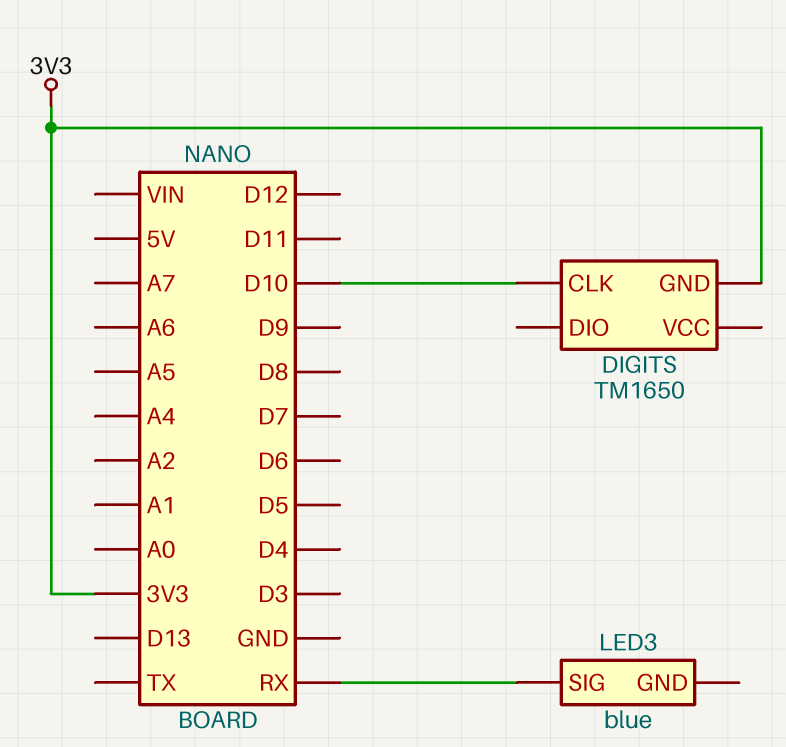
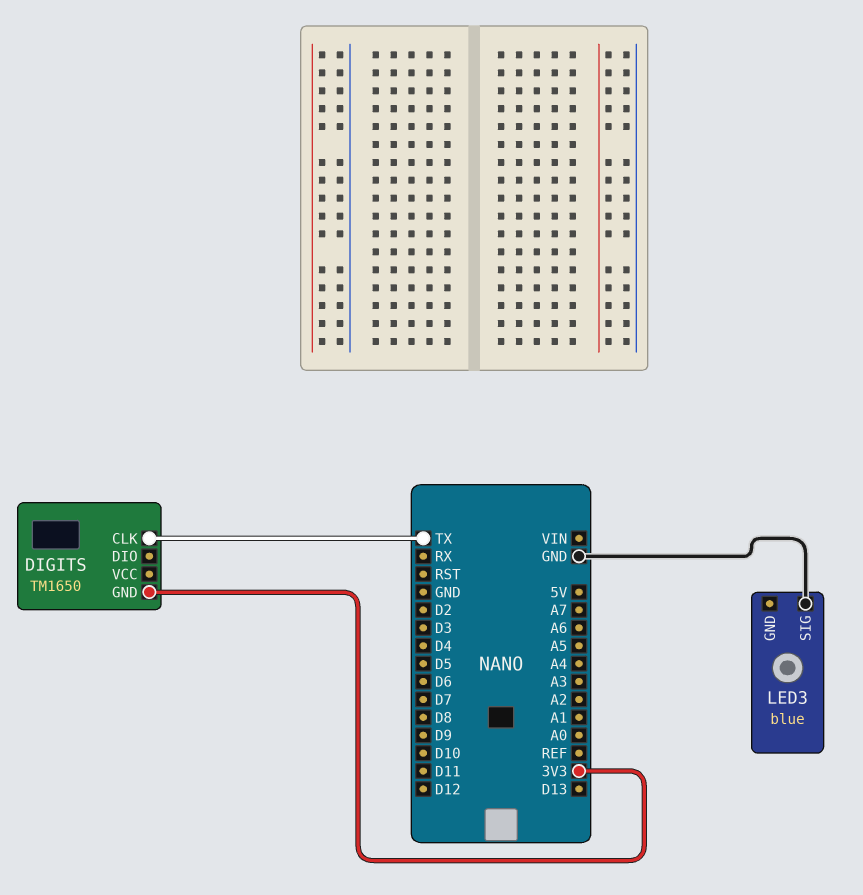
DIGITS pin CLK: D10 -> TX
LED3 pin SIG: RX -> GND

